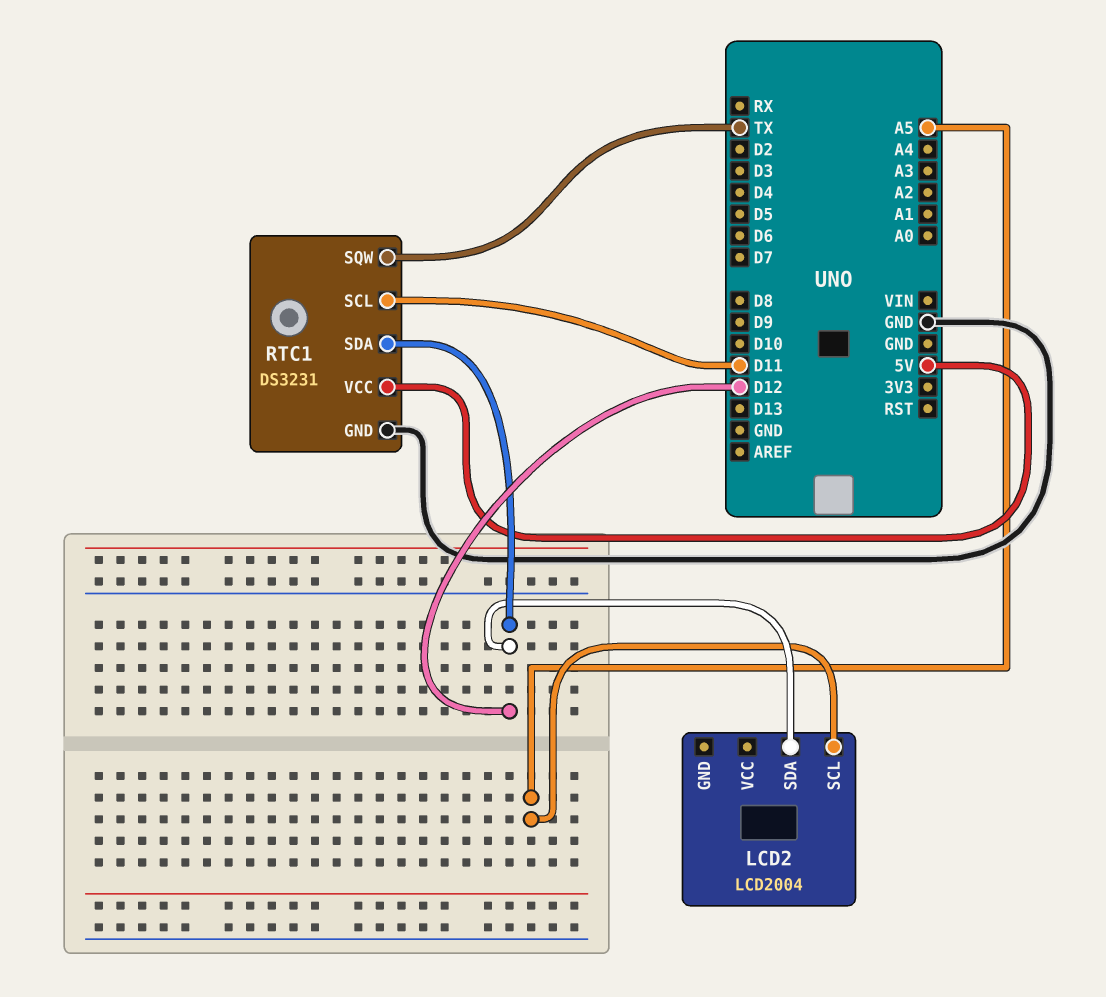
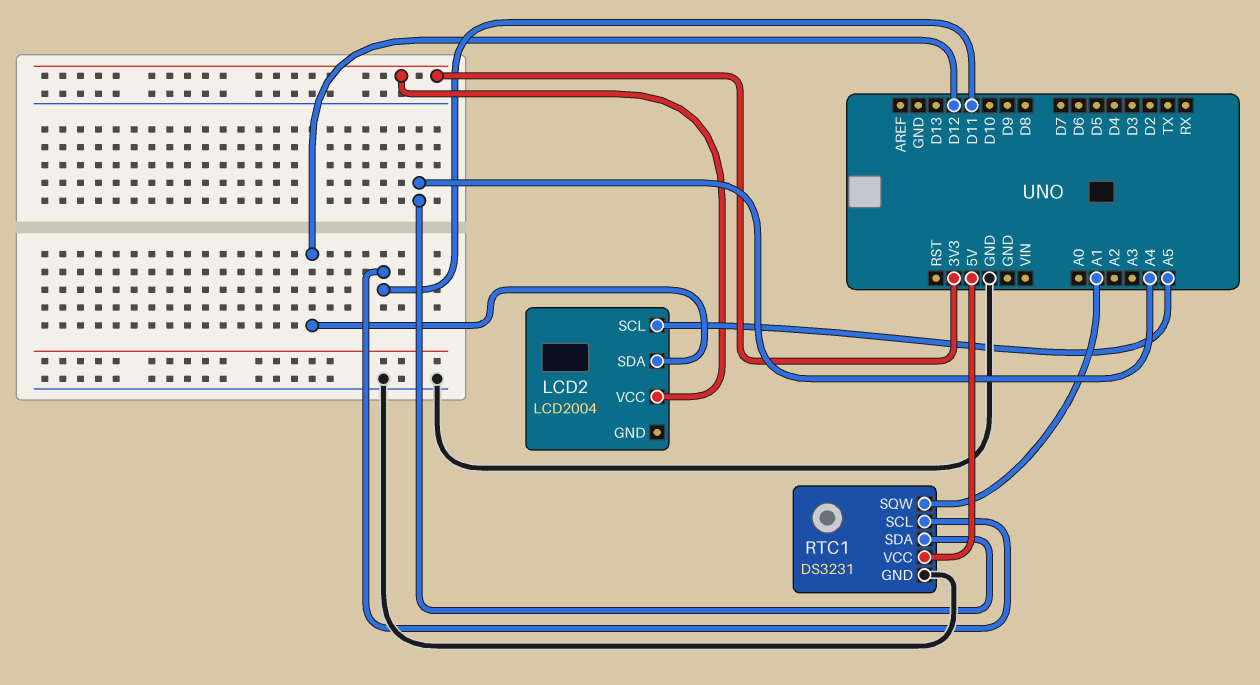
LCD2 pin VCC: none -> 3V3
RTC1 pin SDA: D12 -> A4
RTC1 pin SQW: TX -> A1

